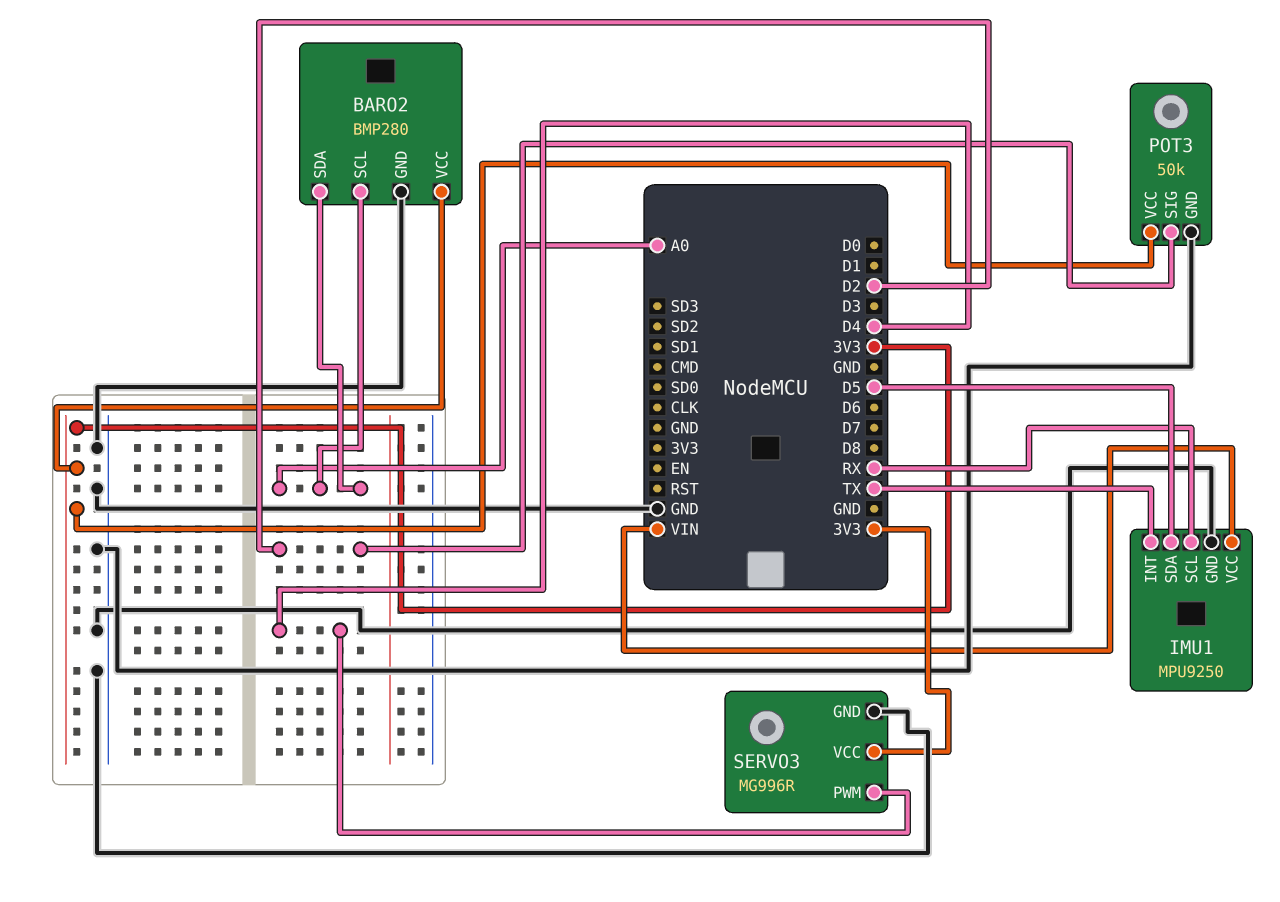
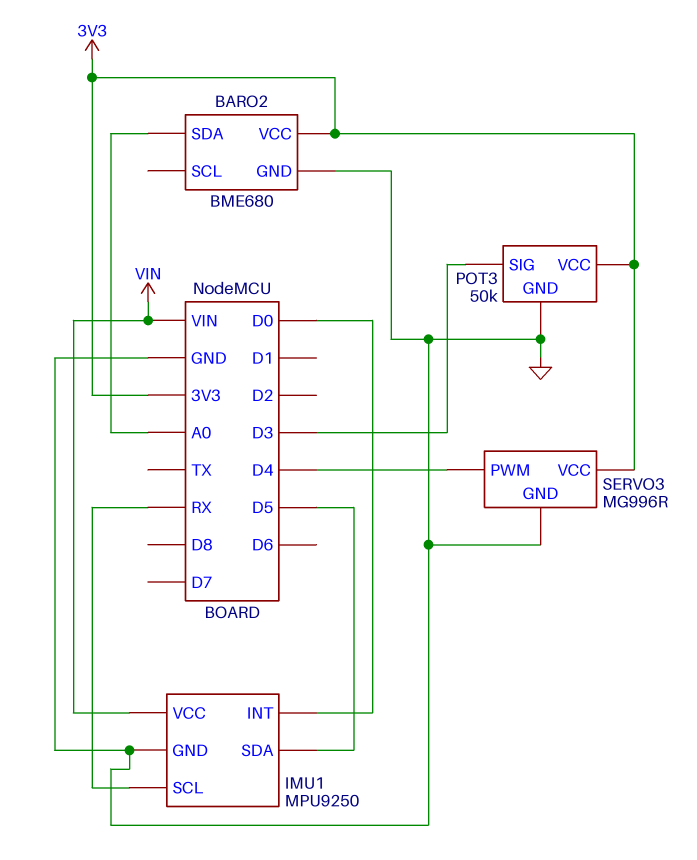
BARO2: BMP280 -> BME680
BARO2 pin SCL: A0 -> none
IMU1 pin INT: TX -> D0
POT3 pin SIG: D2 -> D3

